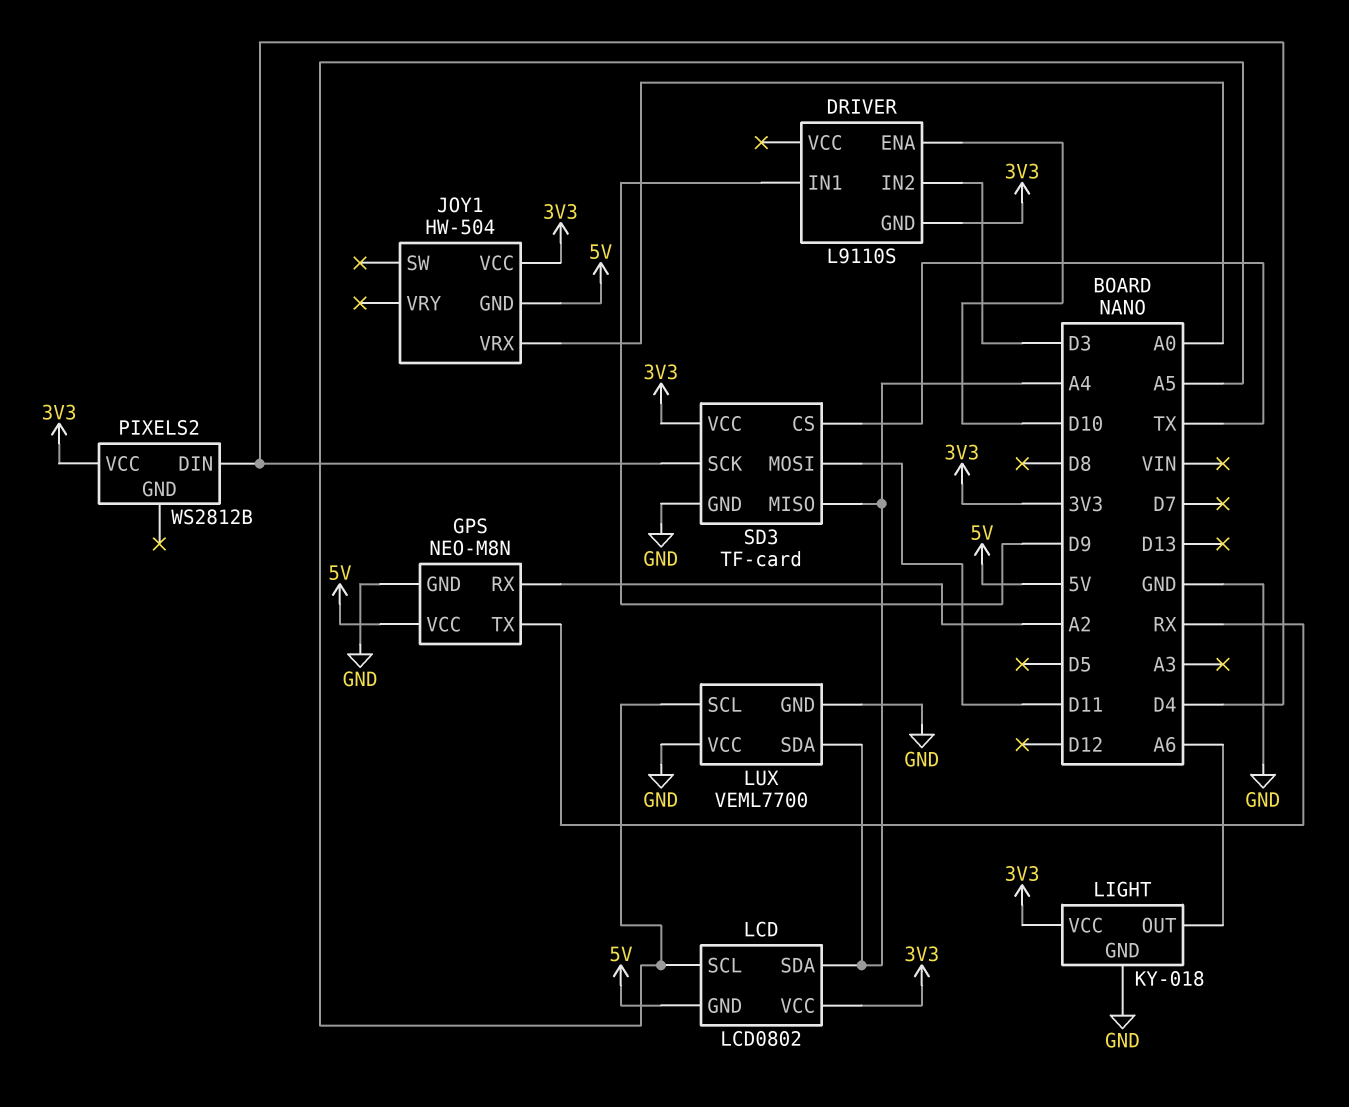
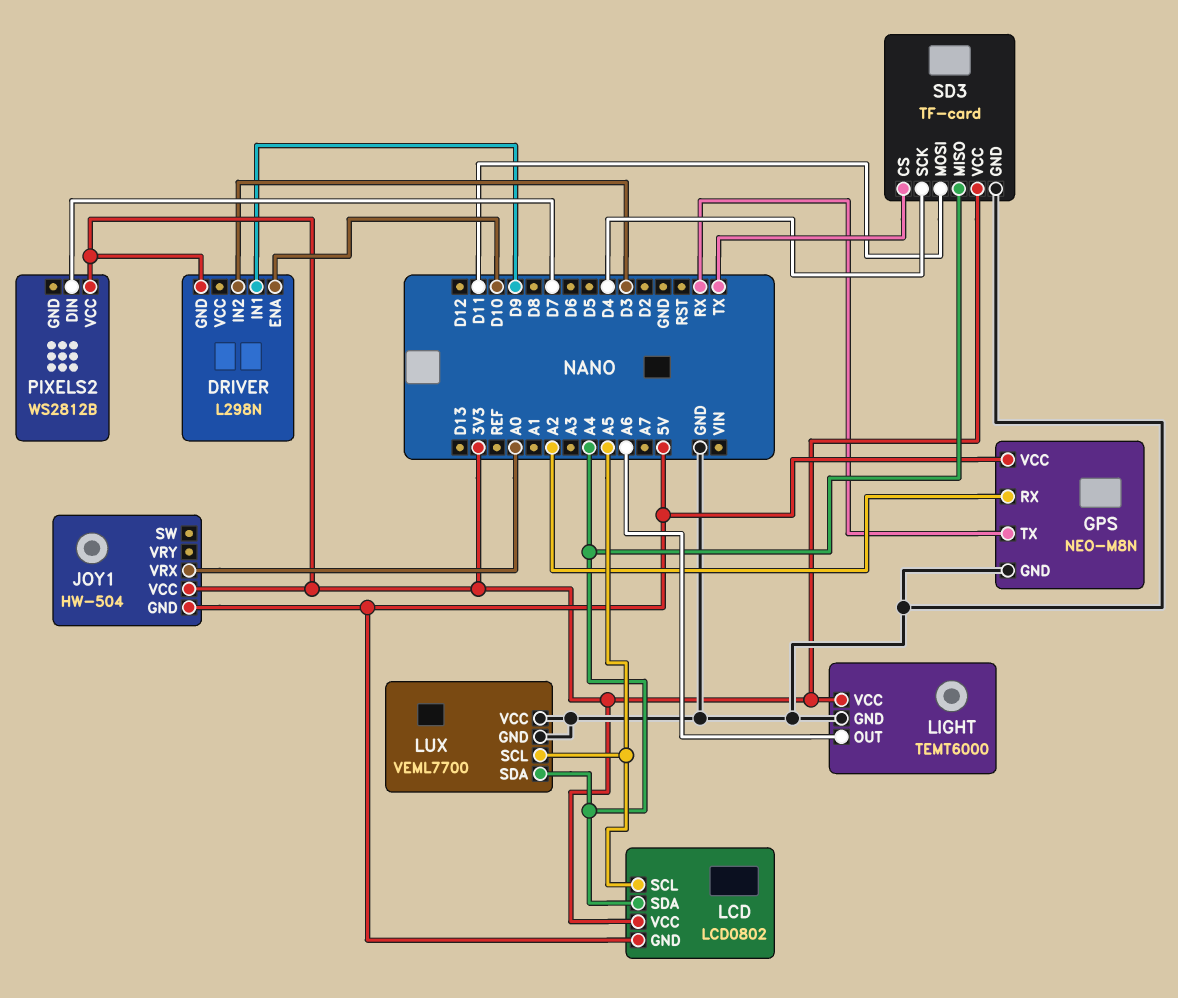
DRIVER: L9110S -> L298N
LIGHT: KY-018 -> TEMT6000
PIXELS2 pin DIN: D4 -> D7

